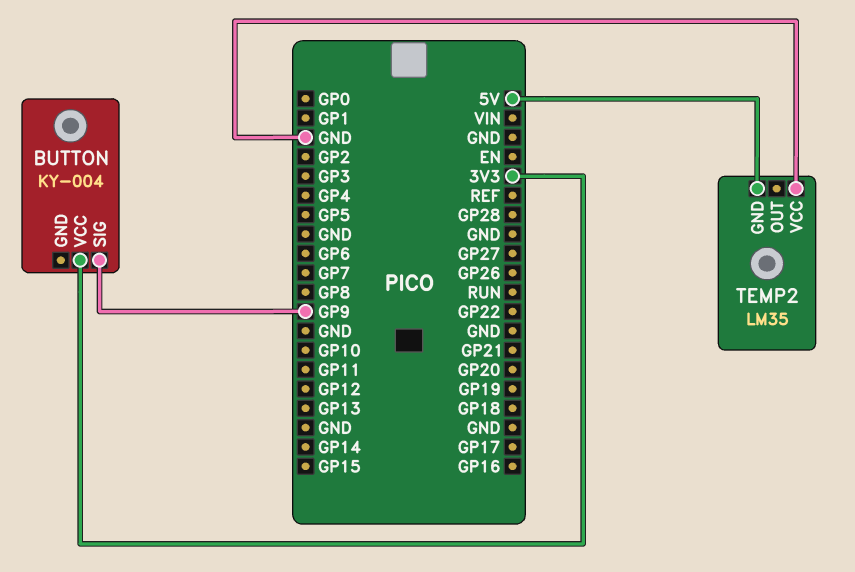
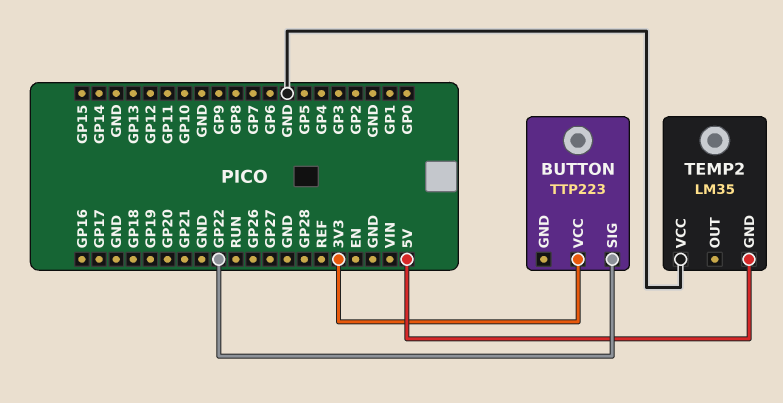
BUTTON: KY-004 -> TTP223
BUTTON pin SIG: GP9 -> GP22

